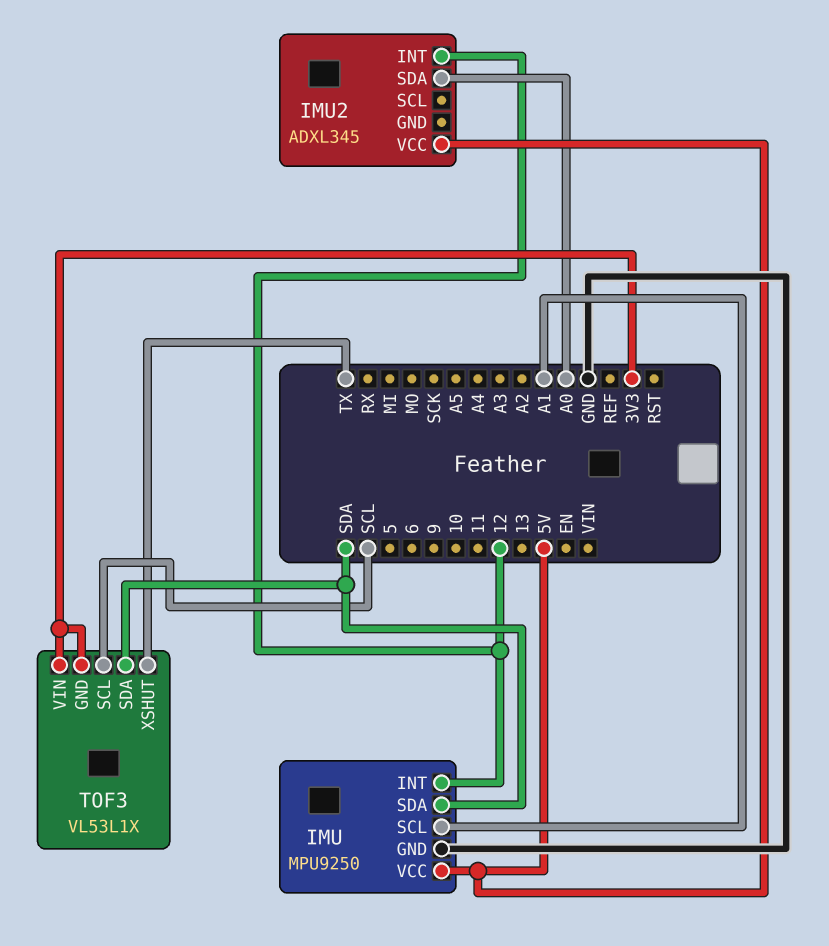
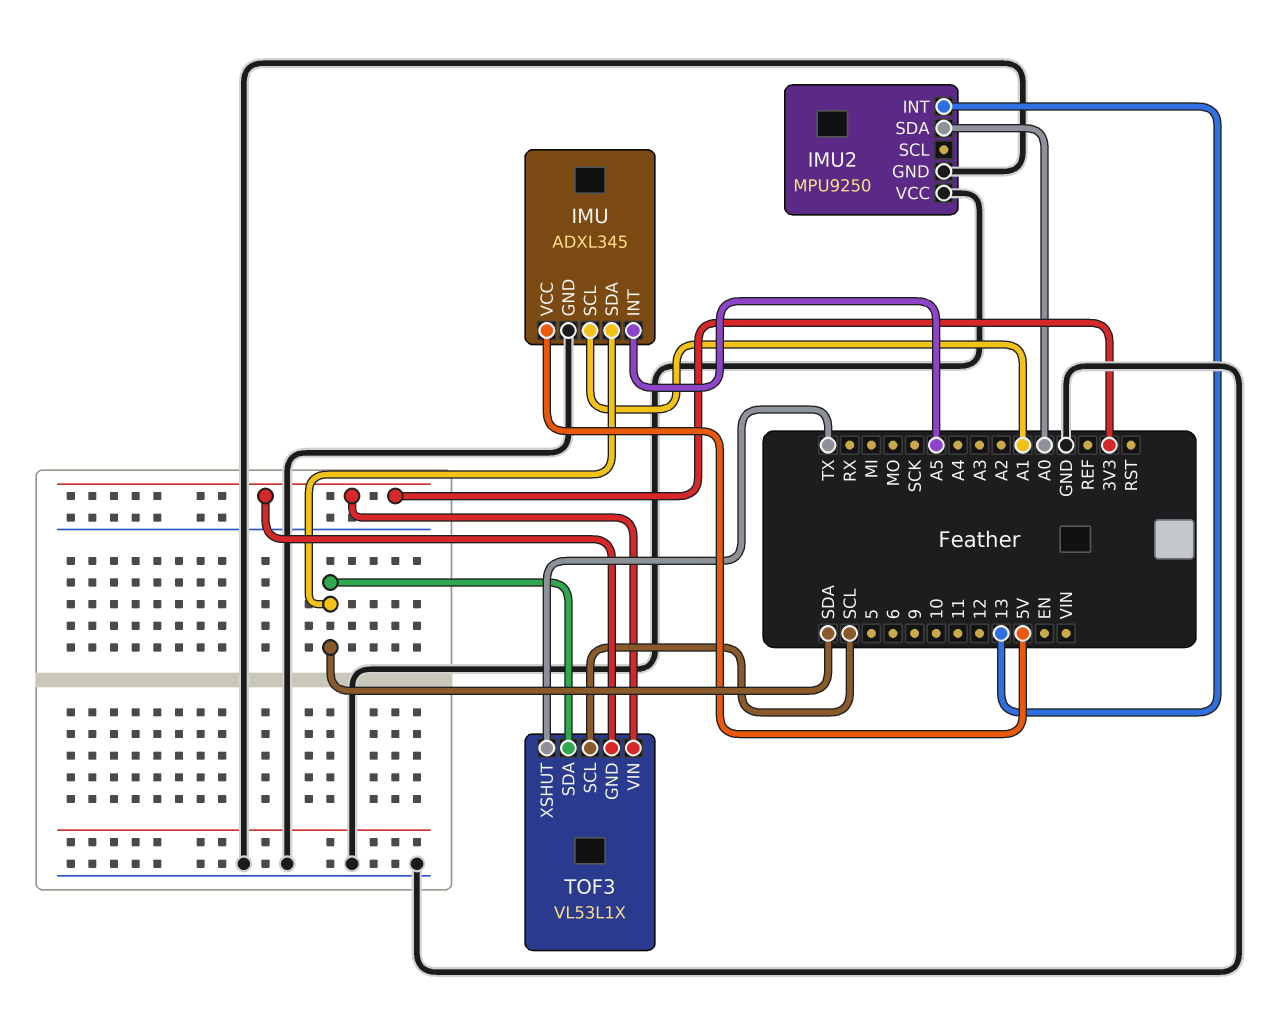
IMU: MPU9250 -> ADXL345
IMU pin INT: 12 -> A5
IMU2: ADXL345 -> MPU9250
IMU2 pin GND: none -> GND
IMU2 pin INT: 12 -> 13
IMU2 pin VCC: 5V -> GND

